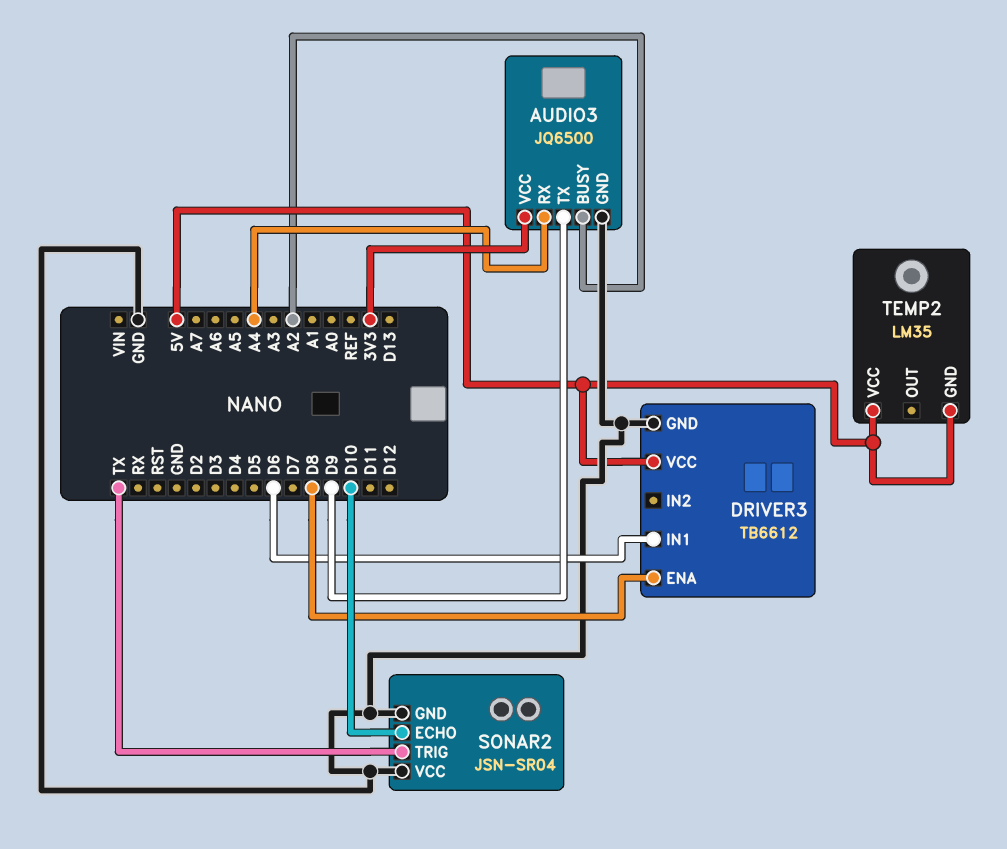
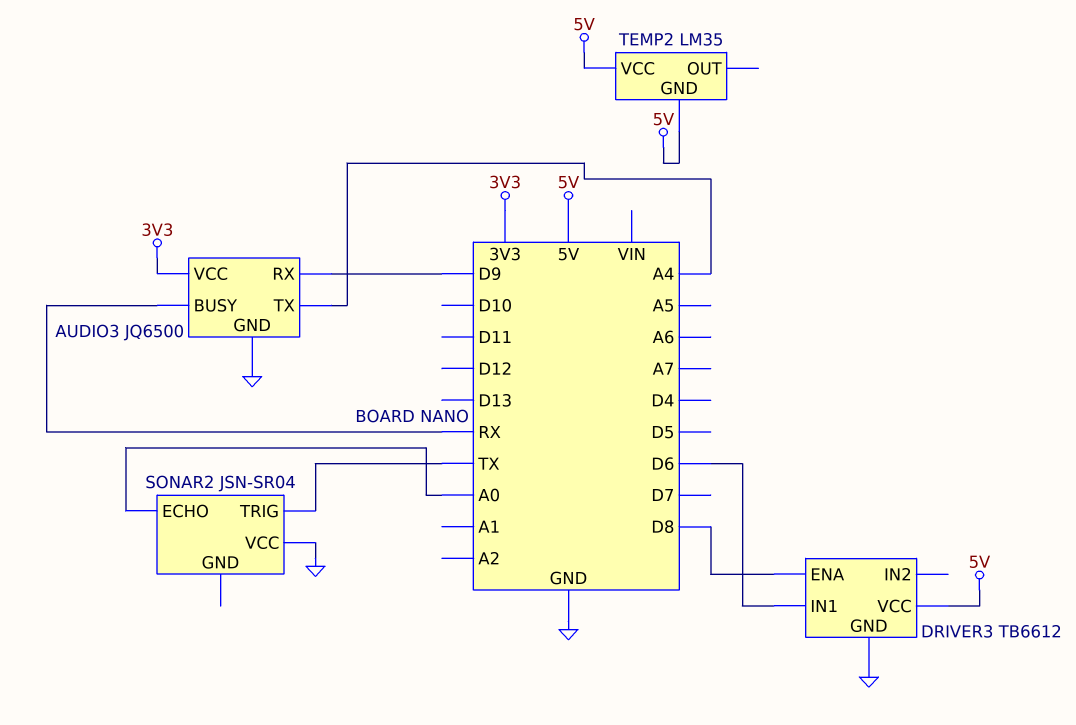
AUDIO3 pin BUSY: A2 -> RX
AUDIO3 pin RX: A4 -> D9
AUDIO3 pin TX: D9 -> A4
SONAR2 pin ECHO: D10 -> A0
SONAR2 pin GND: GND -> none

